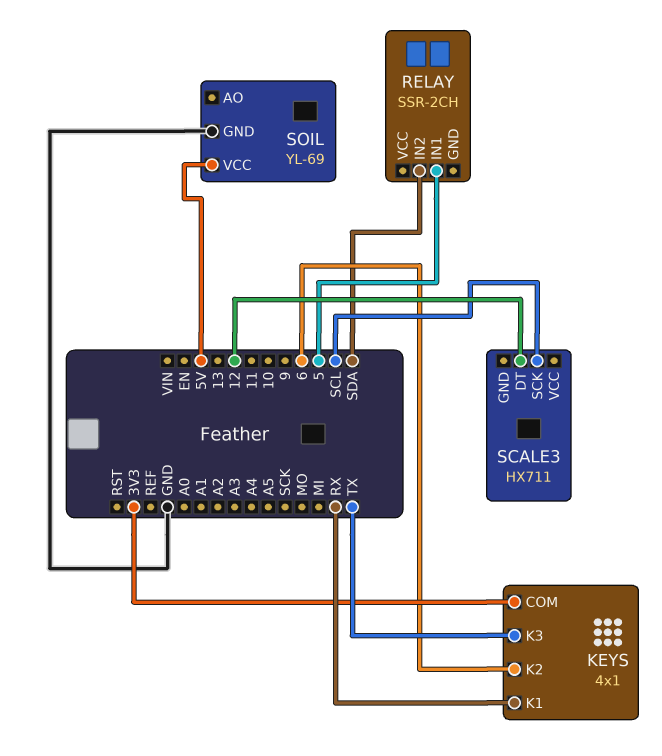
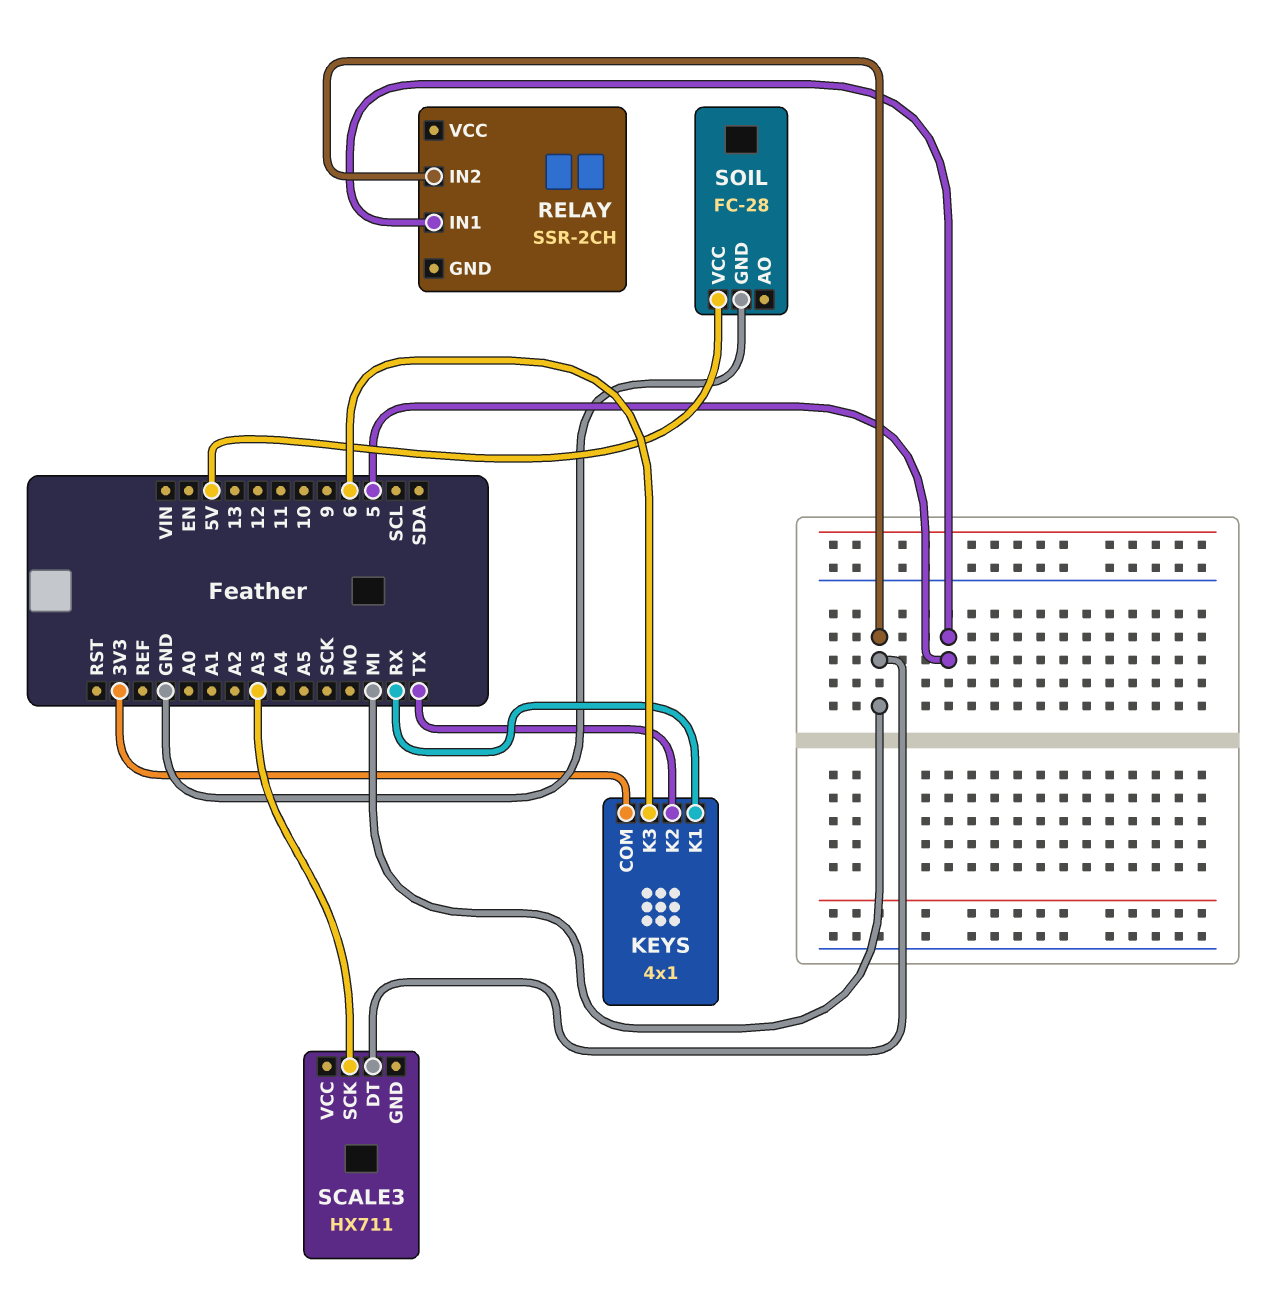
KEYS pin K2: 6 -> TX
KEYS pin K3: TX -> 6
RELAY pin IN2: SDA -> MI
SCALE3 pin DT: 12 -> MI
SCALE3 pin SCK: SCL -> A3
SOIL: YL-69 -> FC-28

